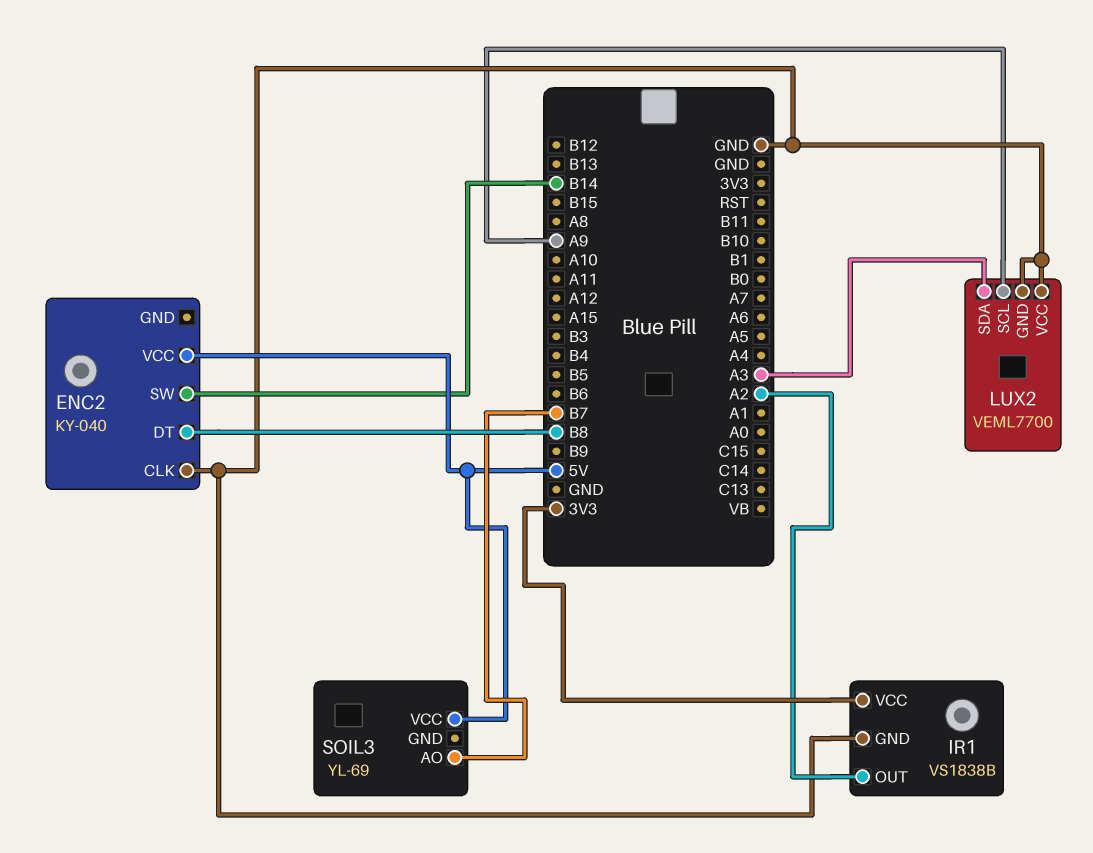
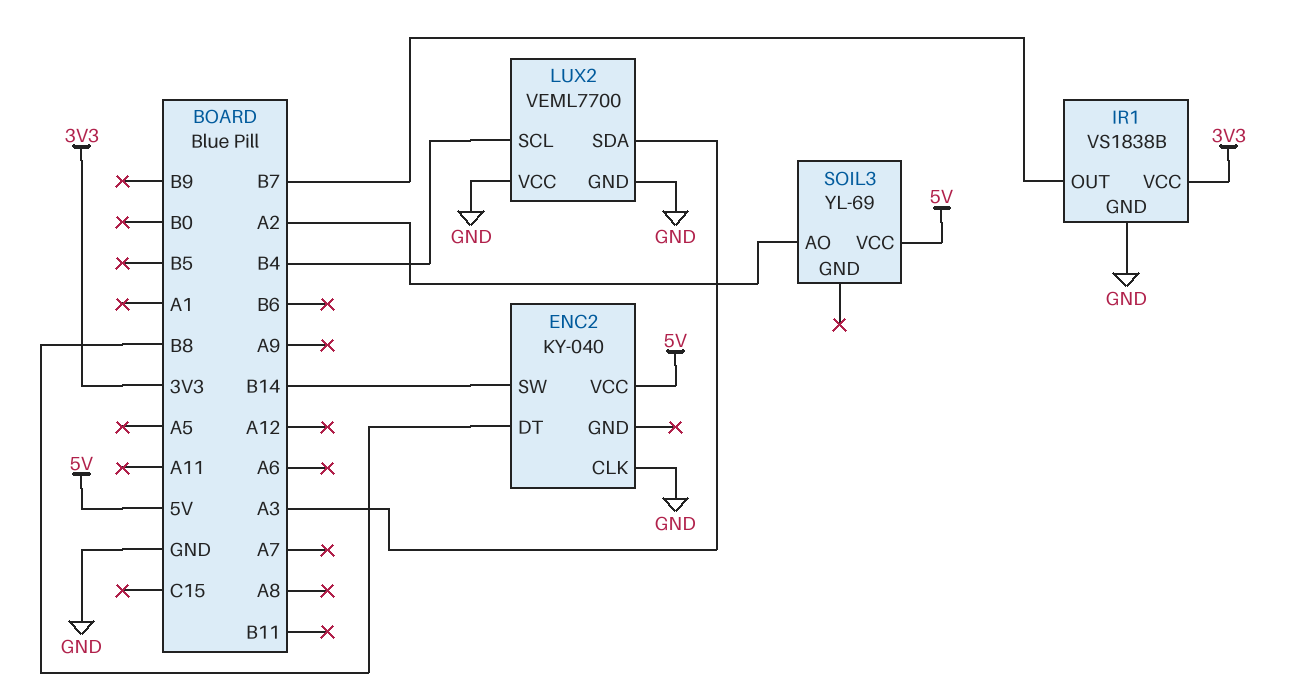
IR1 pin OUT: A2 -> B7
LUX2 pin SCL: A9 -> B4
SOIL3 pin AO: B7 -> A2

